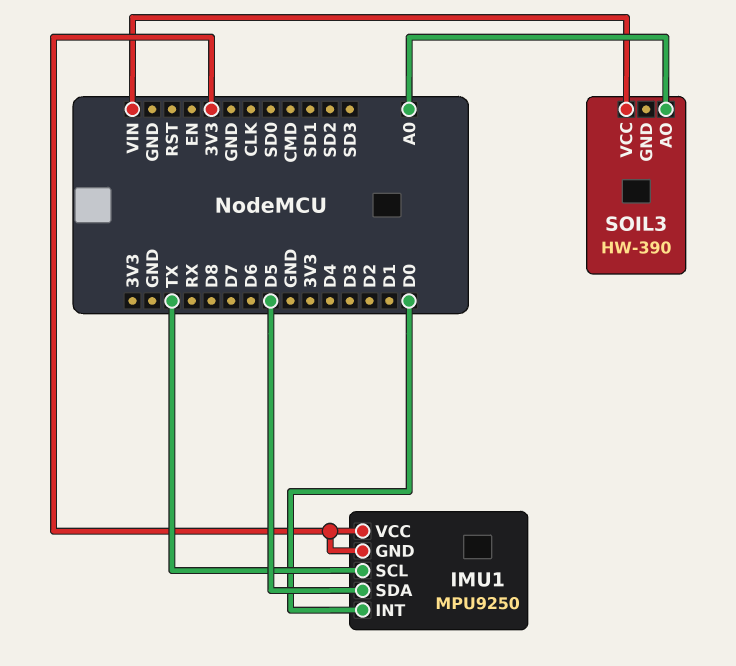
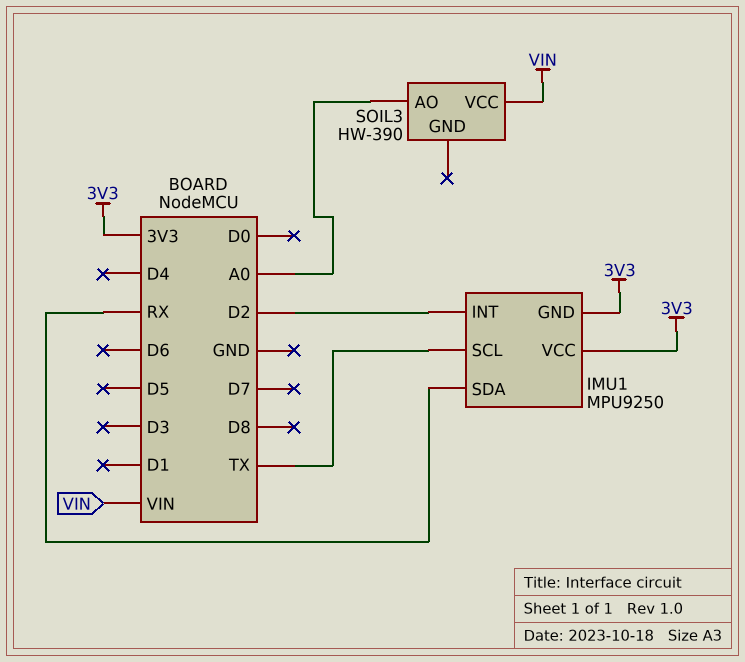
IMU1 pin INT: D0 -> D2
IMU1 pin SDA: D5 -> RX

